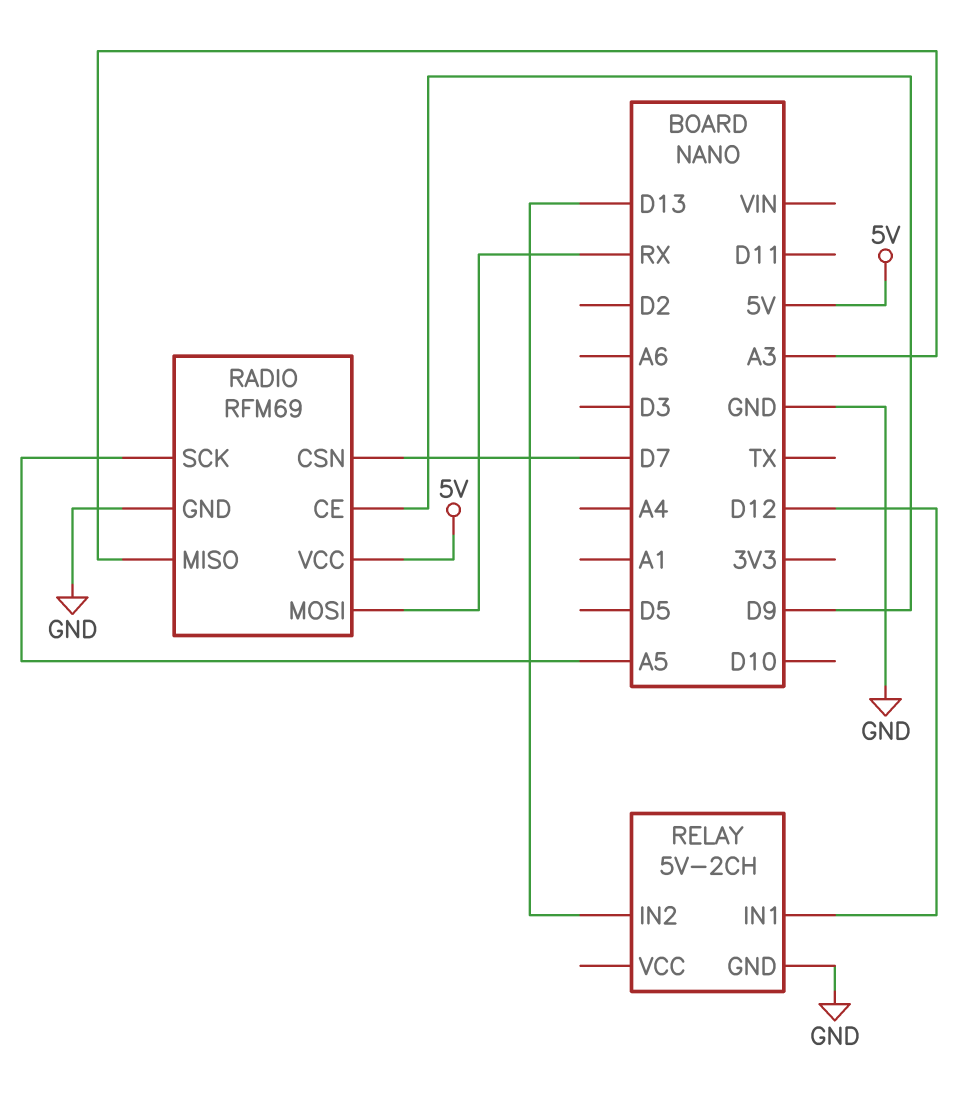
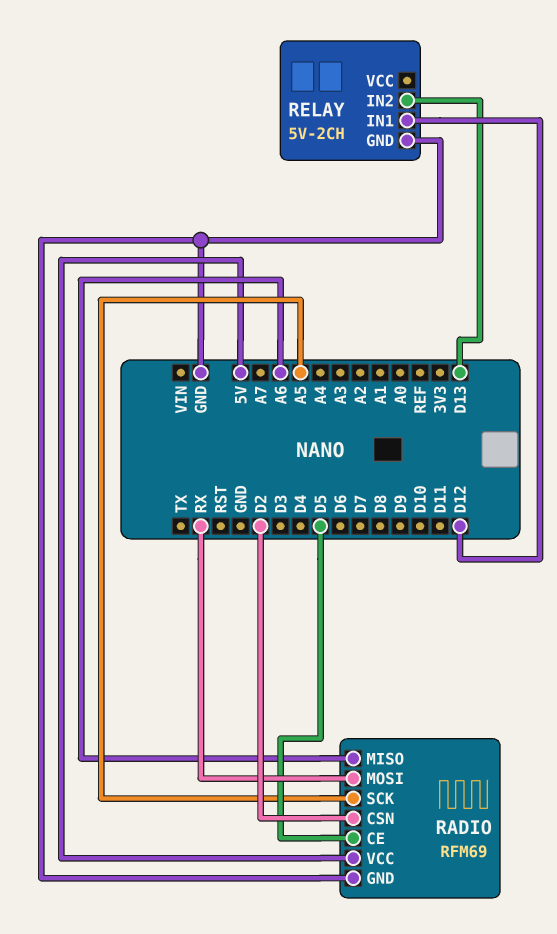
RADIO pin CE: D9 -> D5
RADIO pin CSN: D7 -> D2
RADIO pin MISO: A3 -> A6

